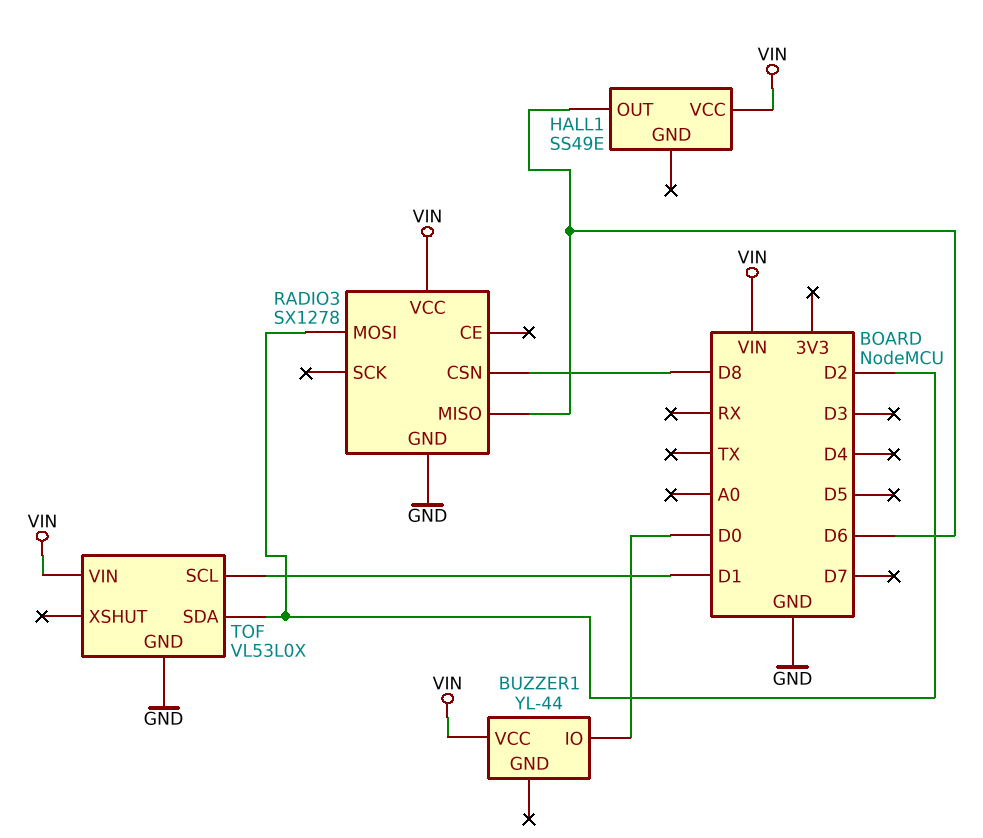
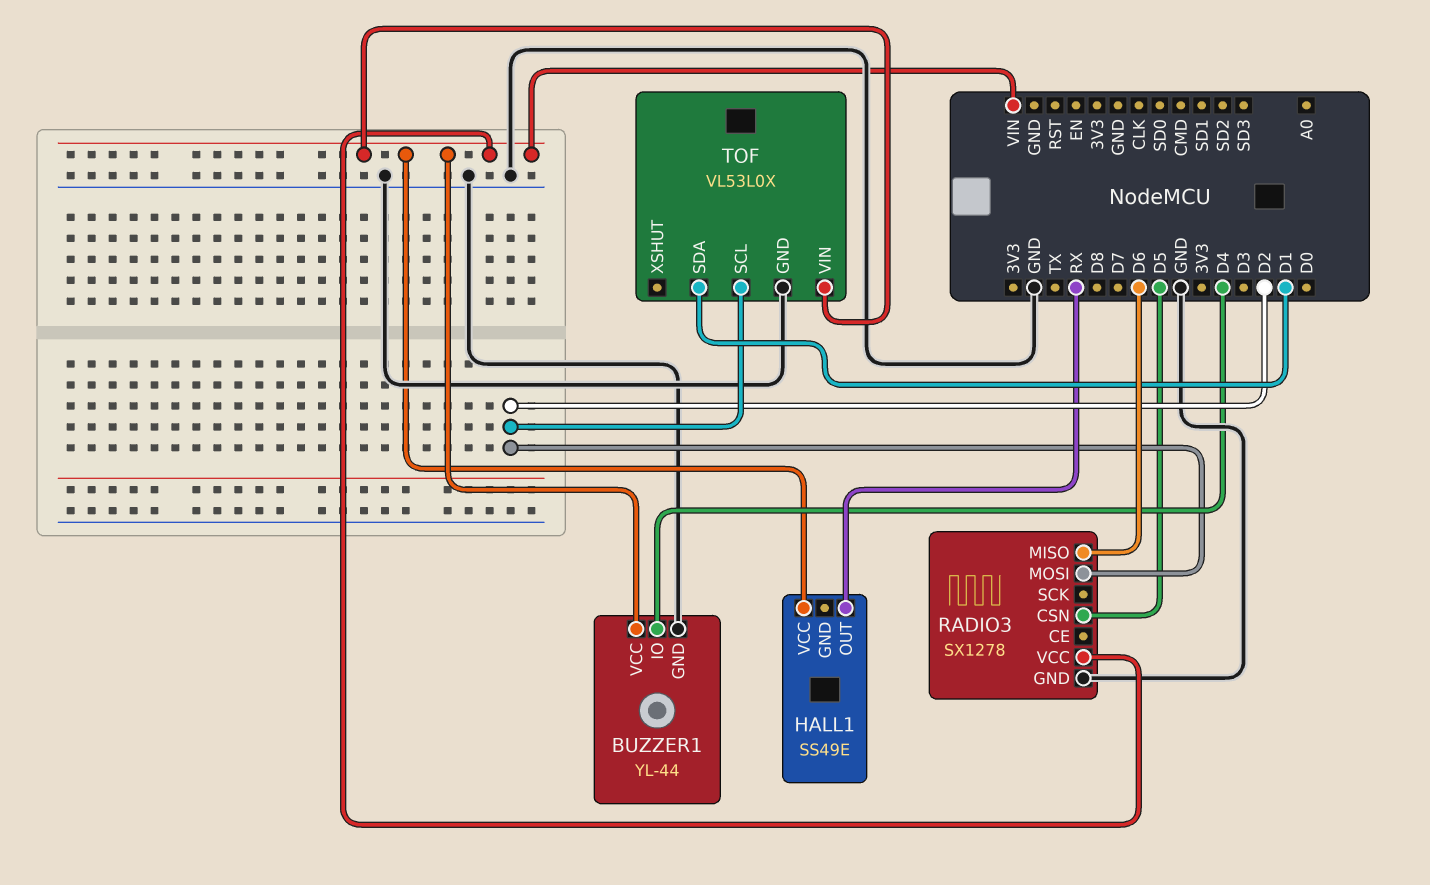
BUZZER1 pin GND: none -> GND
BUZZER1 pin IO: D0 -> D4
HALL1 pin OUT: D6 -> RX
RADIO3 pin CSN: D8 -> D5
TOF pin SCL: D1 -> D2
TOF pin SDA: D2 -> D1

